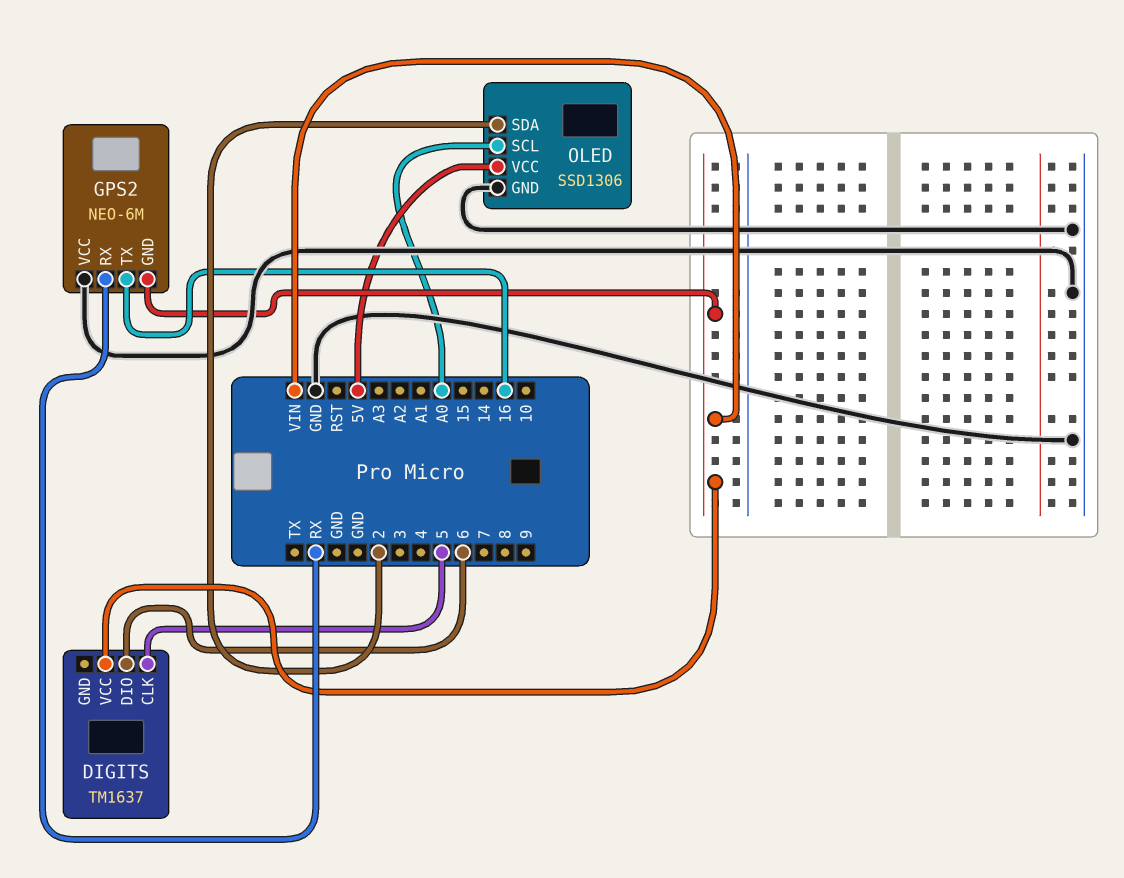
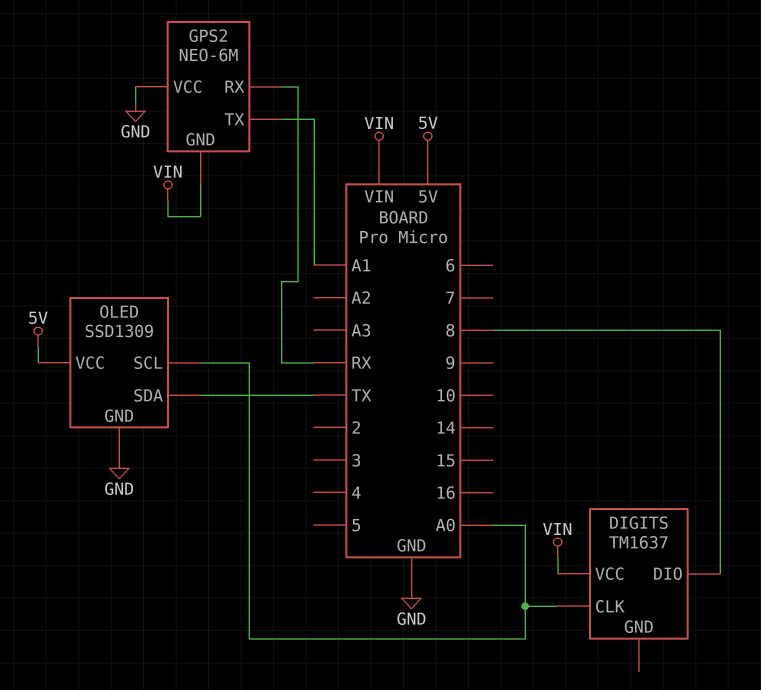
DIGITS pin CLK: 5 -> A0
DIGITS pin DIO: 6 -> 8
GPS2 pin TX: 16 -> A1
OLED: SSD1306 -> SSD1309
OLED pin SDA: 2 -> TX

